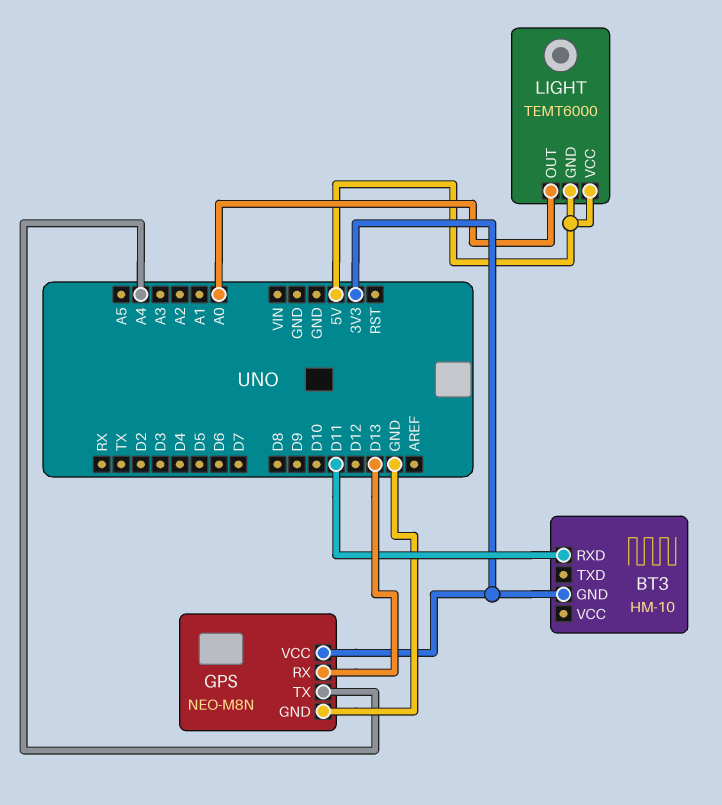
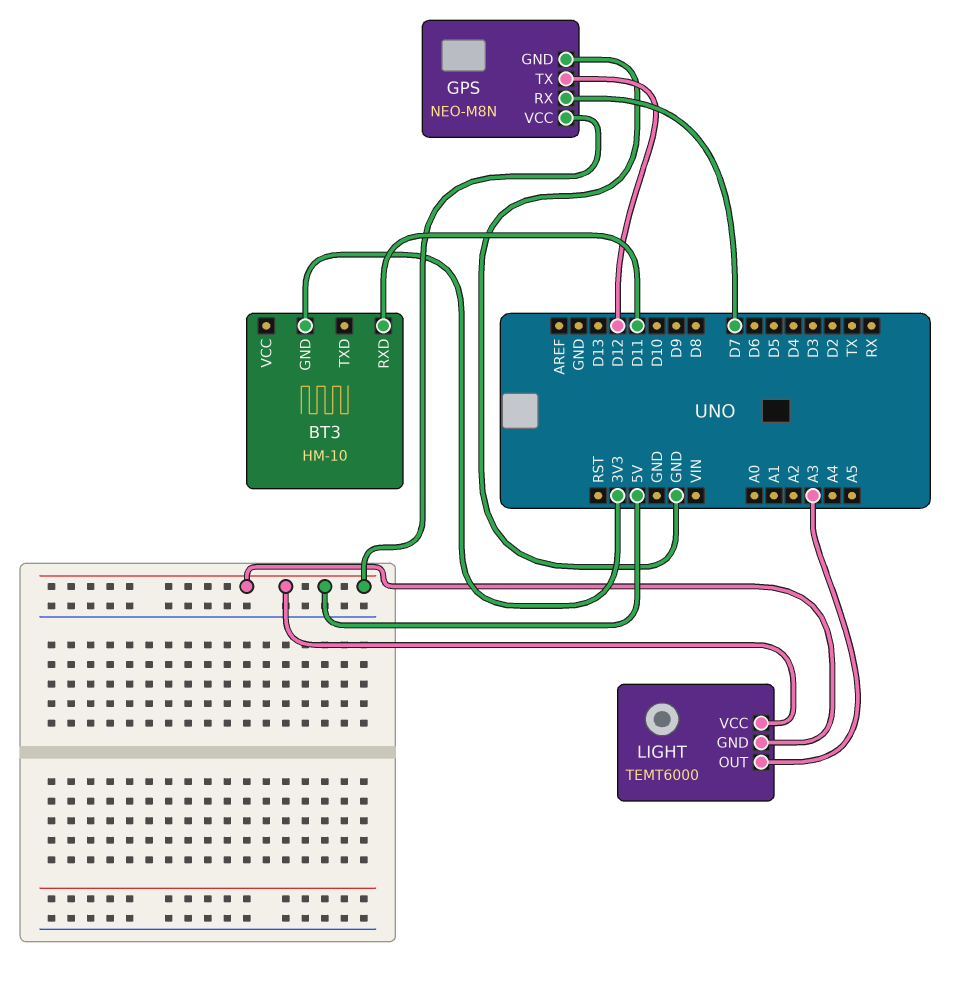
GPS pin RX: D13 -> D7
GPS pin TX: A4 -> D12
GPS pin VCC: 3V3 -> 5V
LIGHT pin OUT: A0 -> A3

